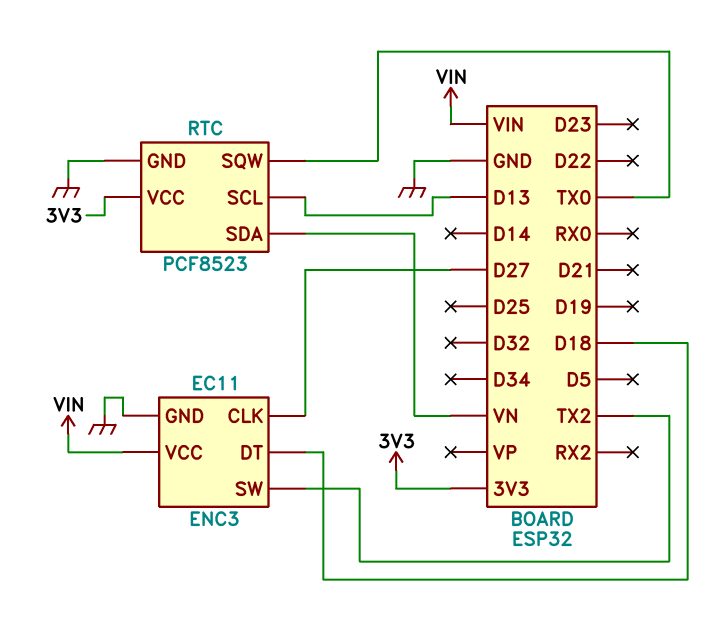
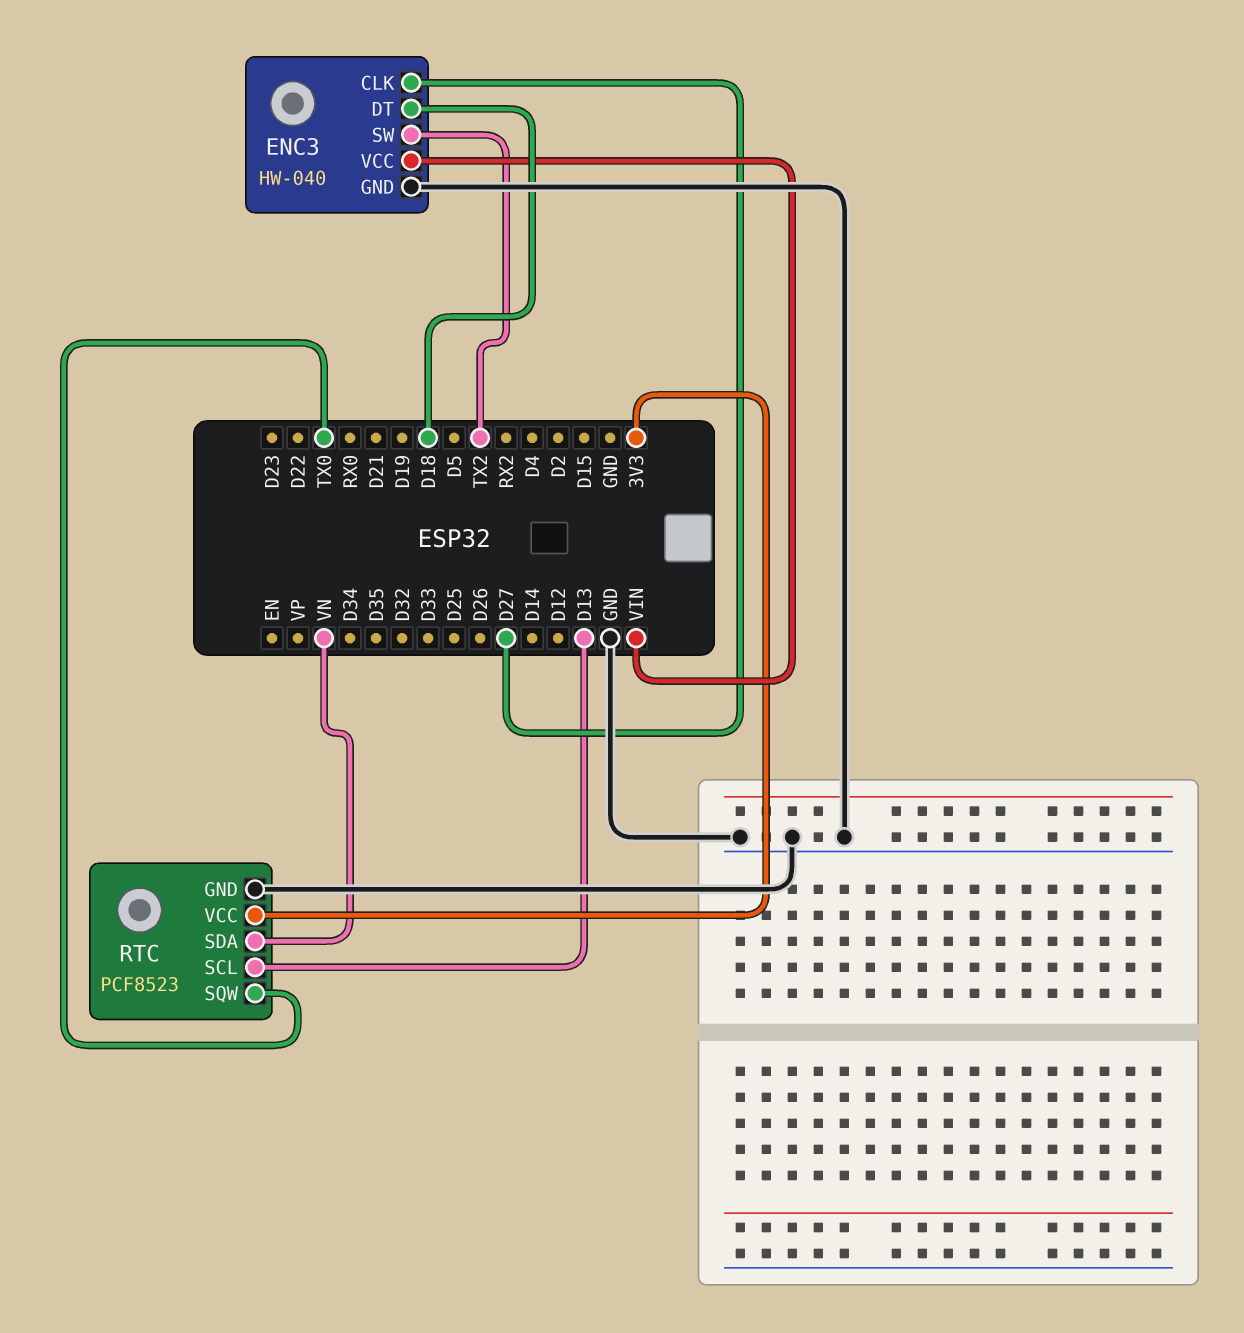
ENC3: EC11 -> HW-040

